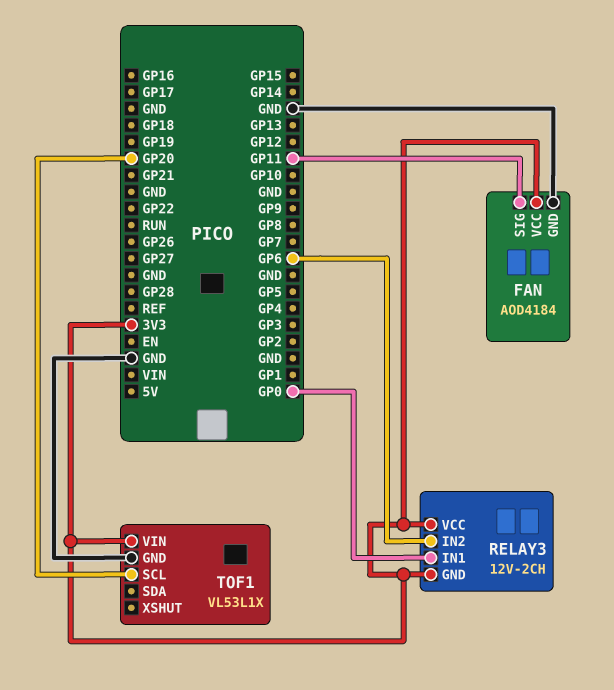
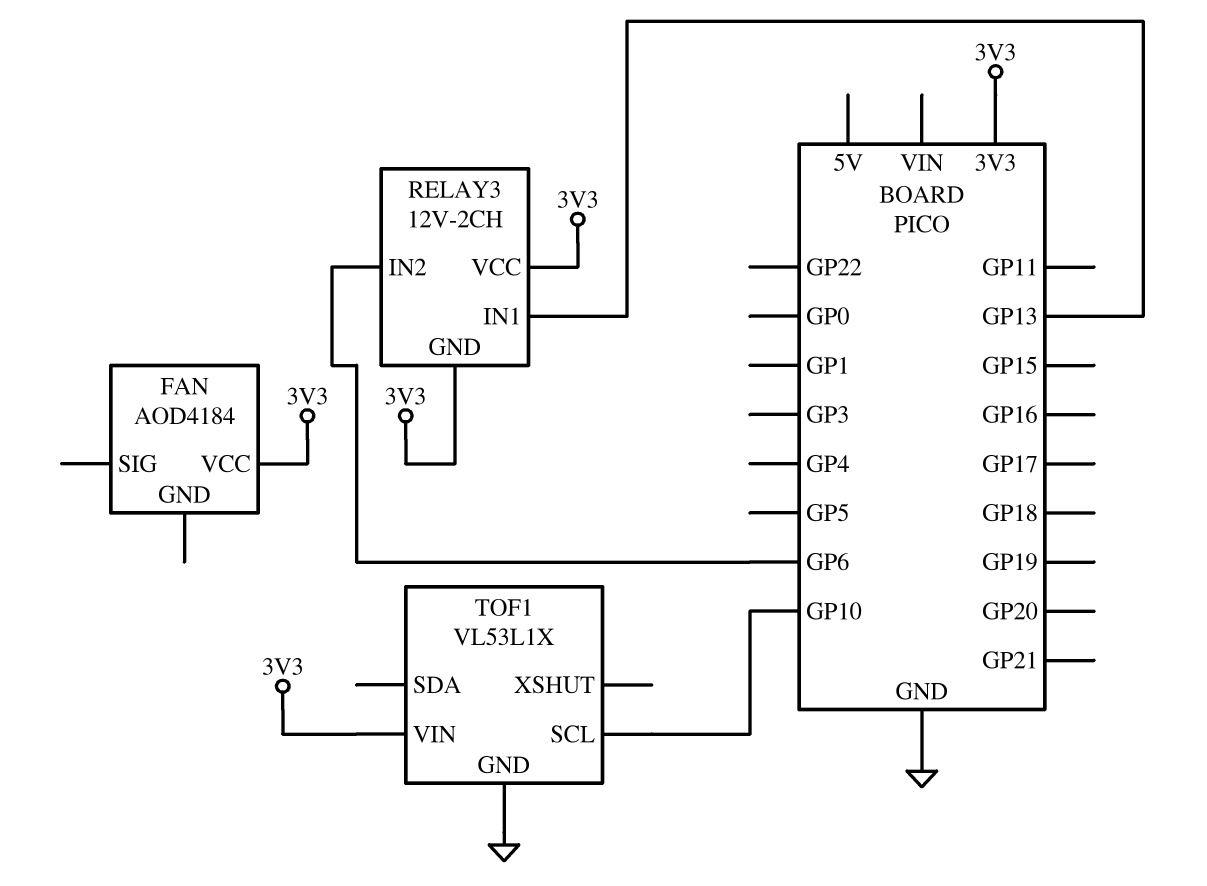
FAN pin GND: GND -> none
FAN pin SIG: GP11 -> none
RELAY3 pin IN1: GP0 -> GP13
TOF1 pin SCL: GP20 -> GP10

